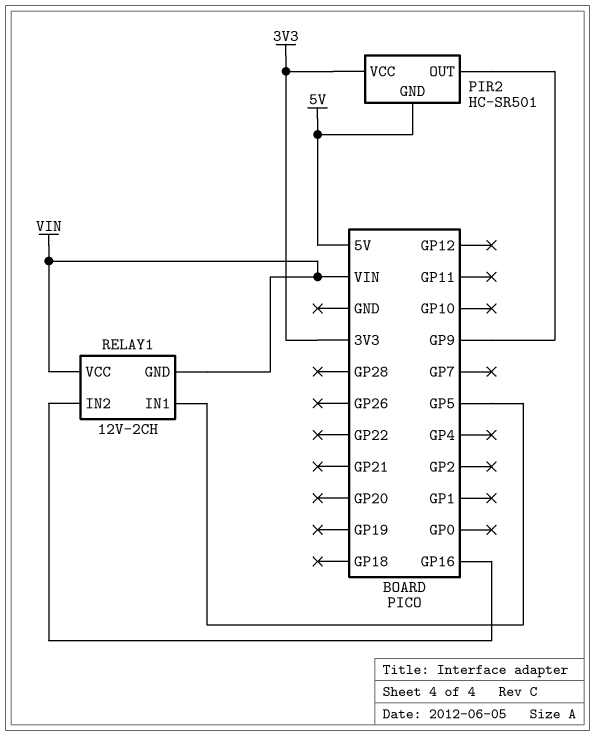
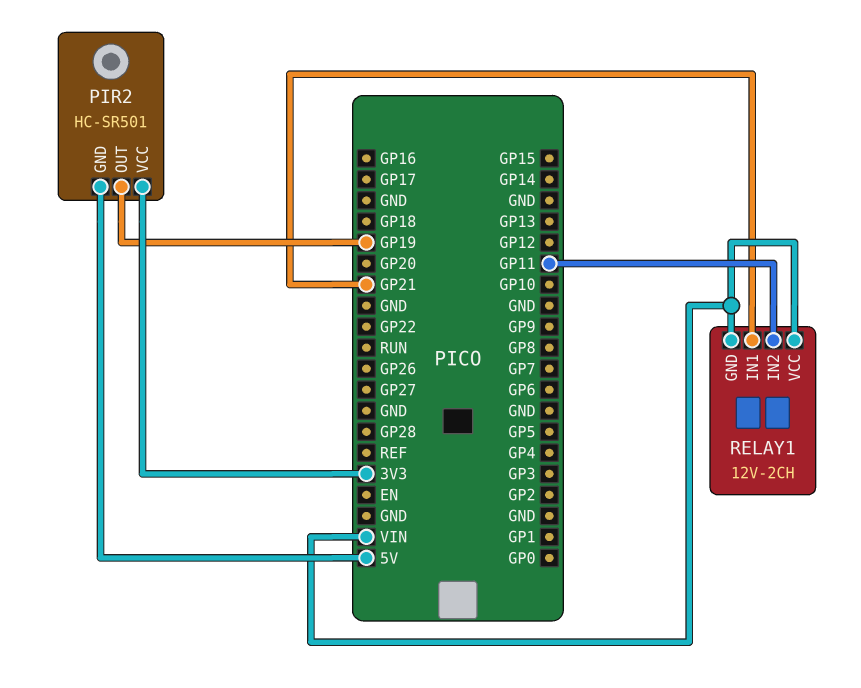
PIR2 pin OUT: GP9 -> GP19
RELAY1 pin IN1: GP5 -> GP21
RELAY1 pin IN2: GP16 -> GP11

